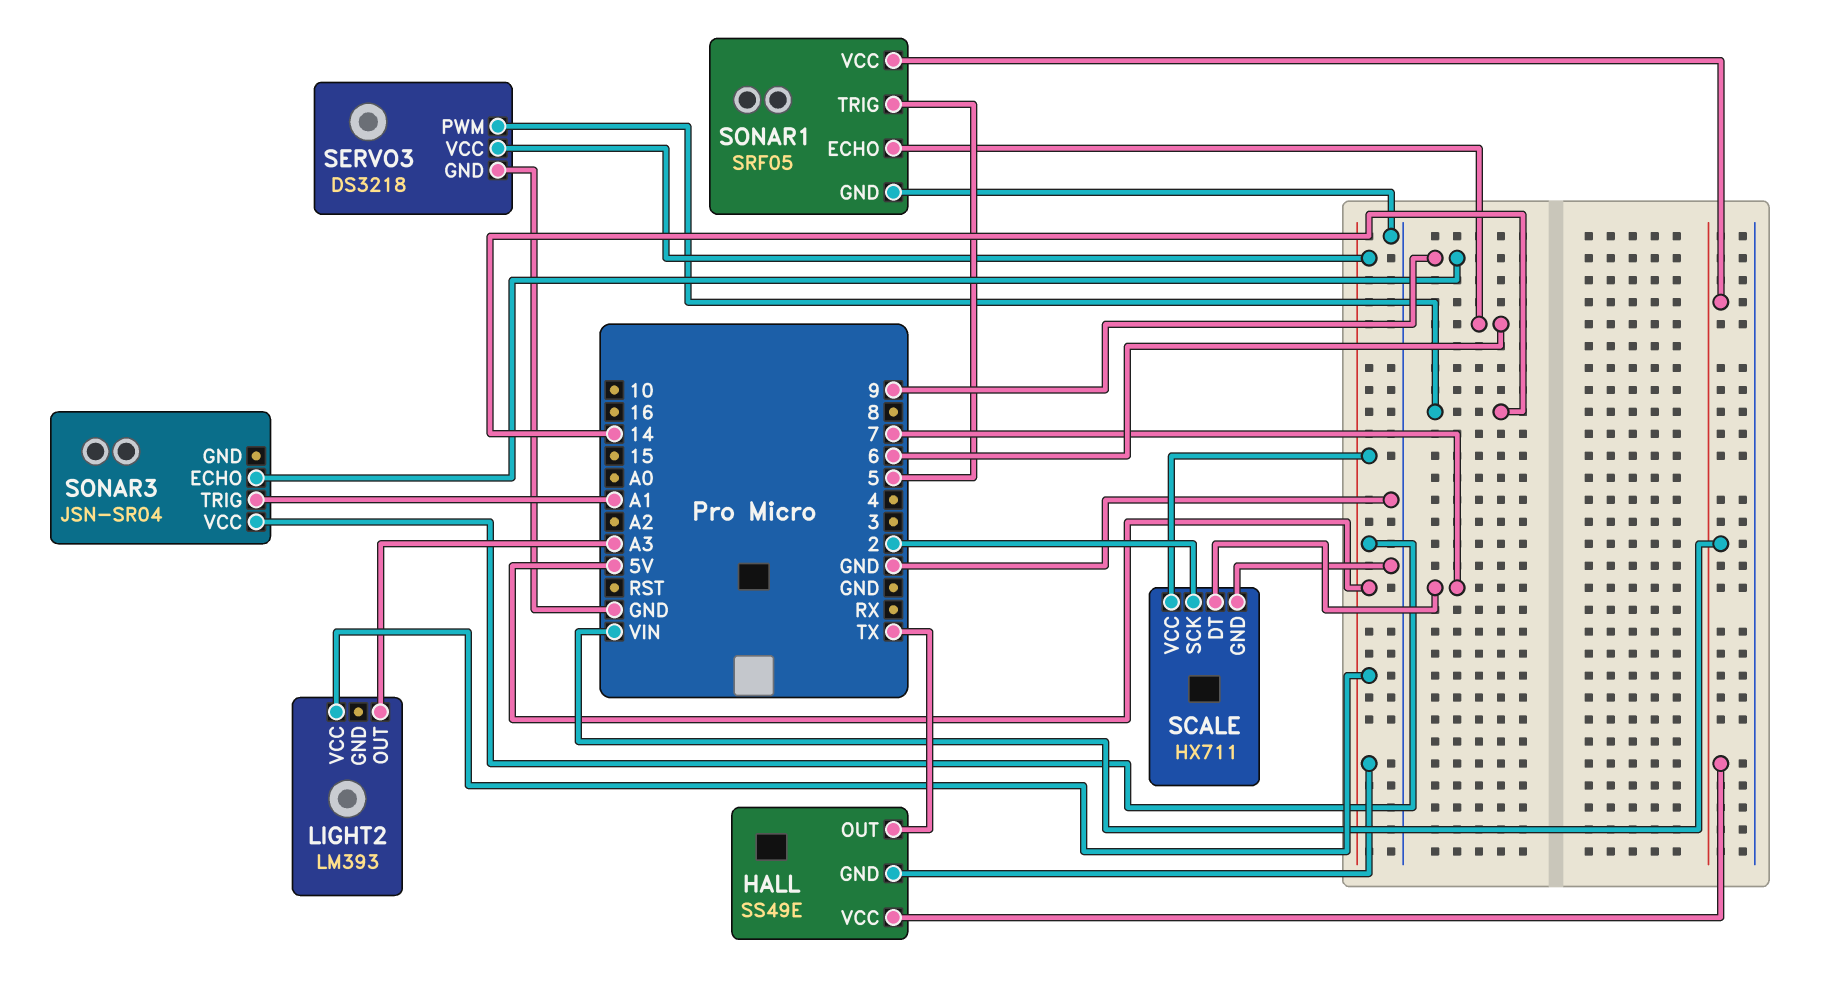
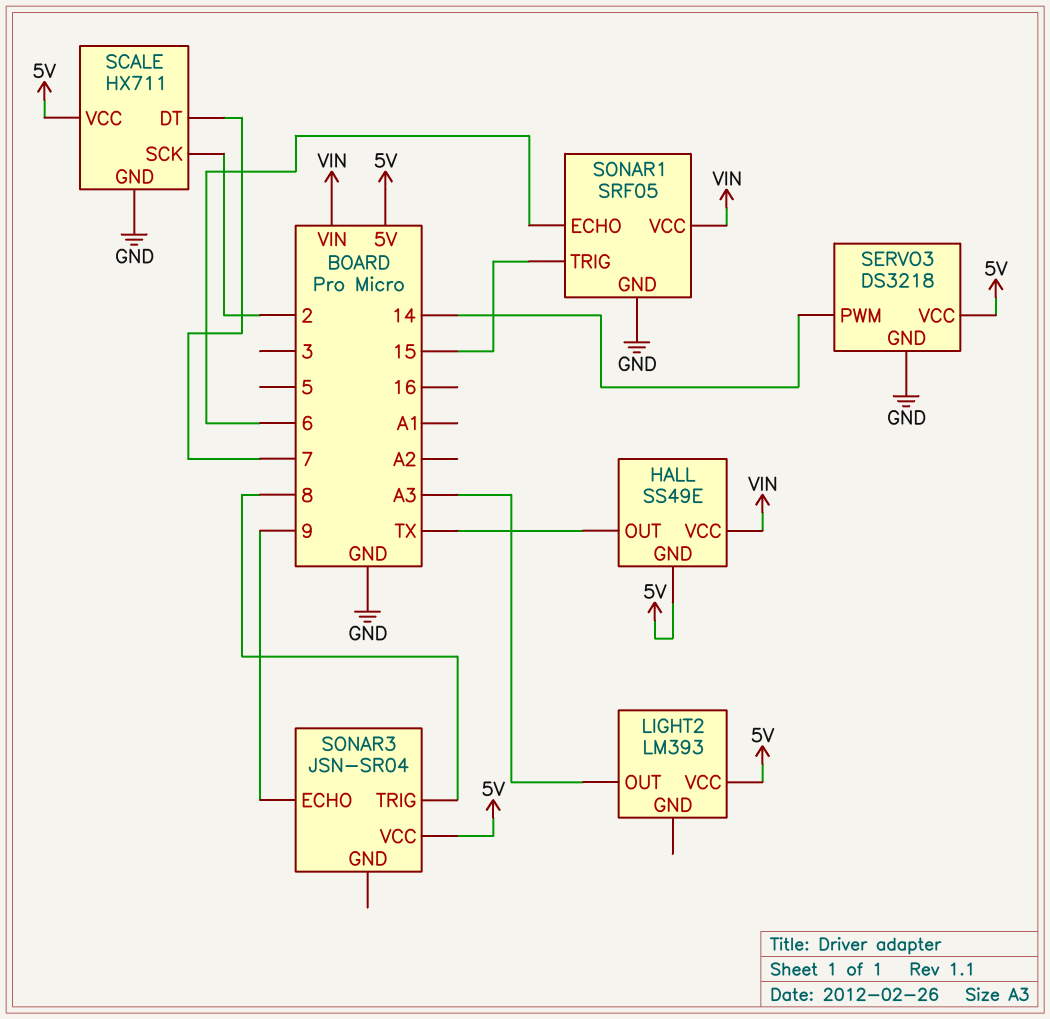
SONAR1 pin TRIG: 5 -> 15
SONAR3 pin TRIG: A1 -> 8

